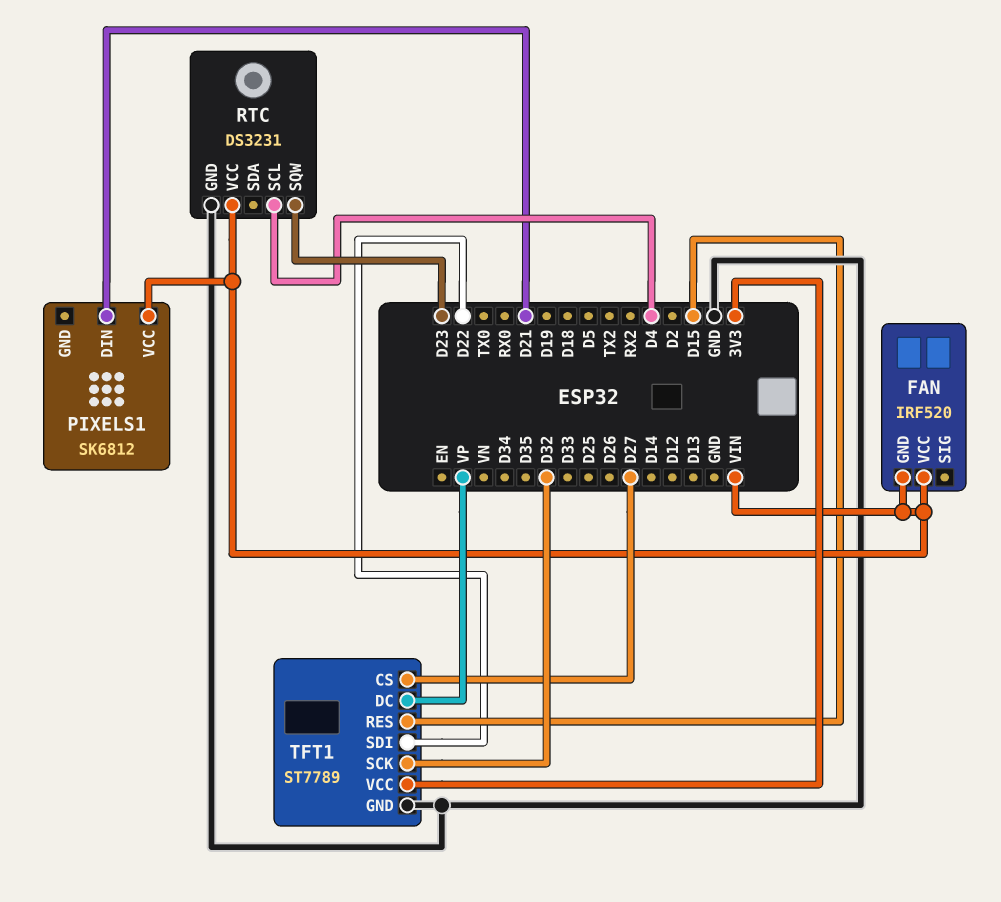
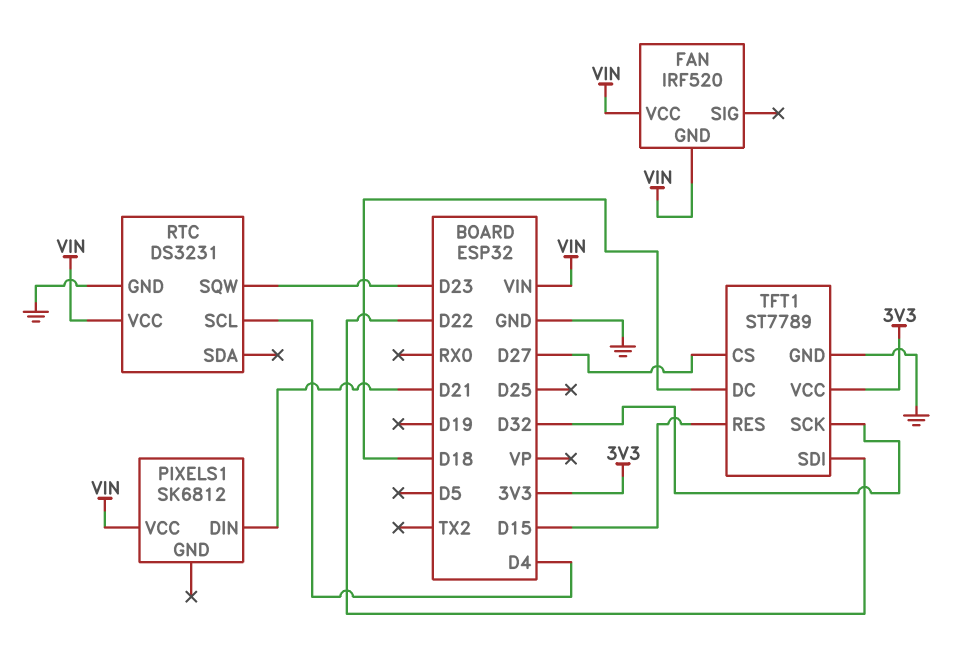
TFT1 pin DC: VP -> D18

